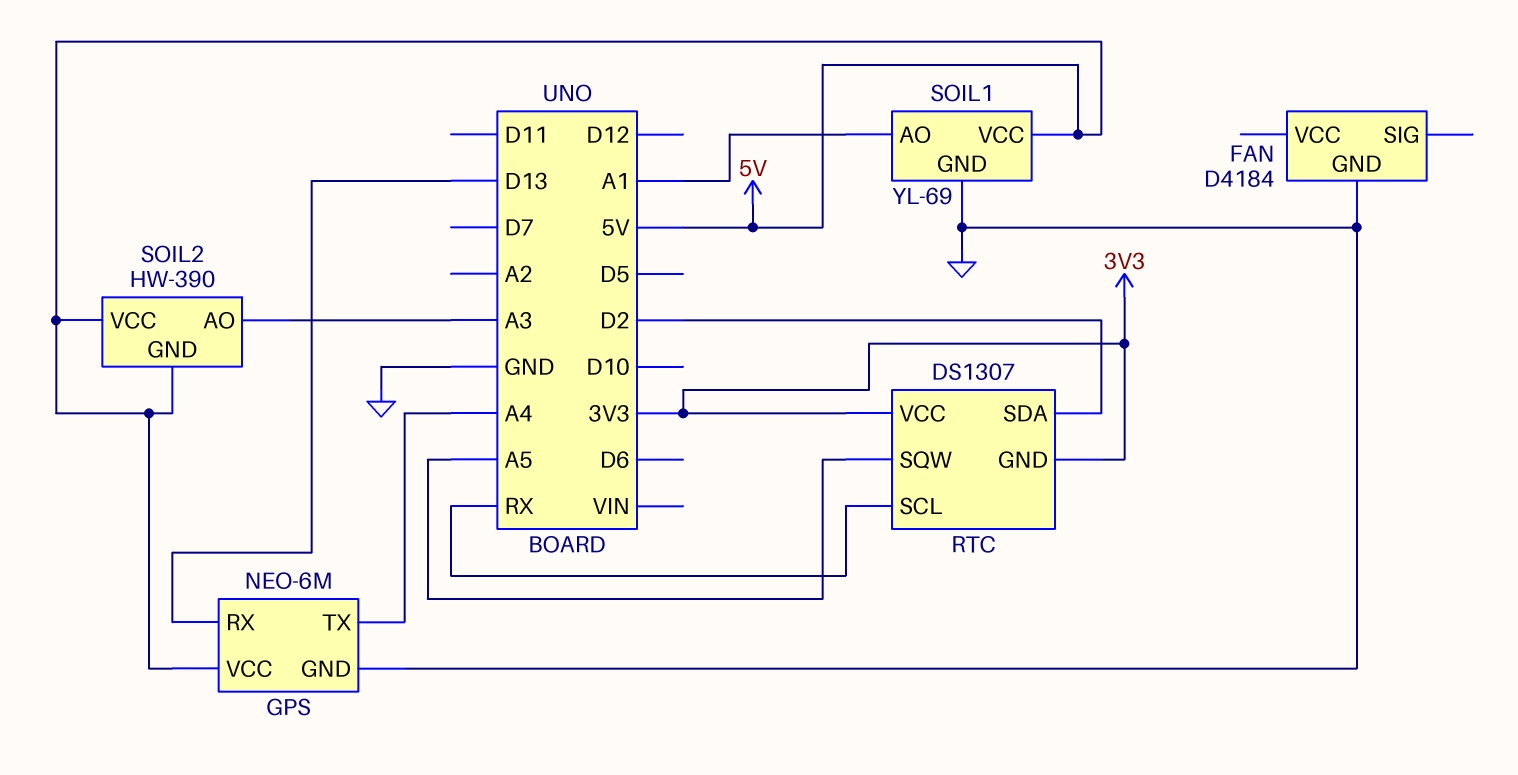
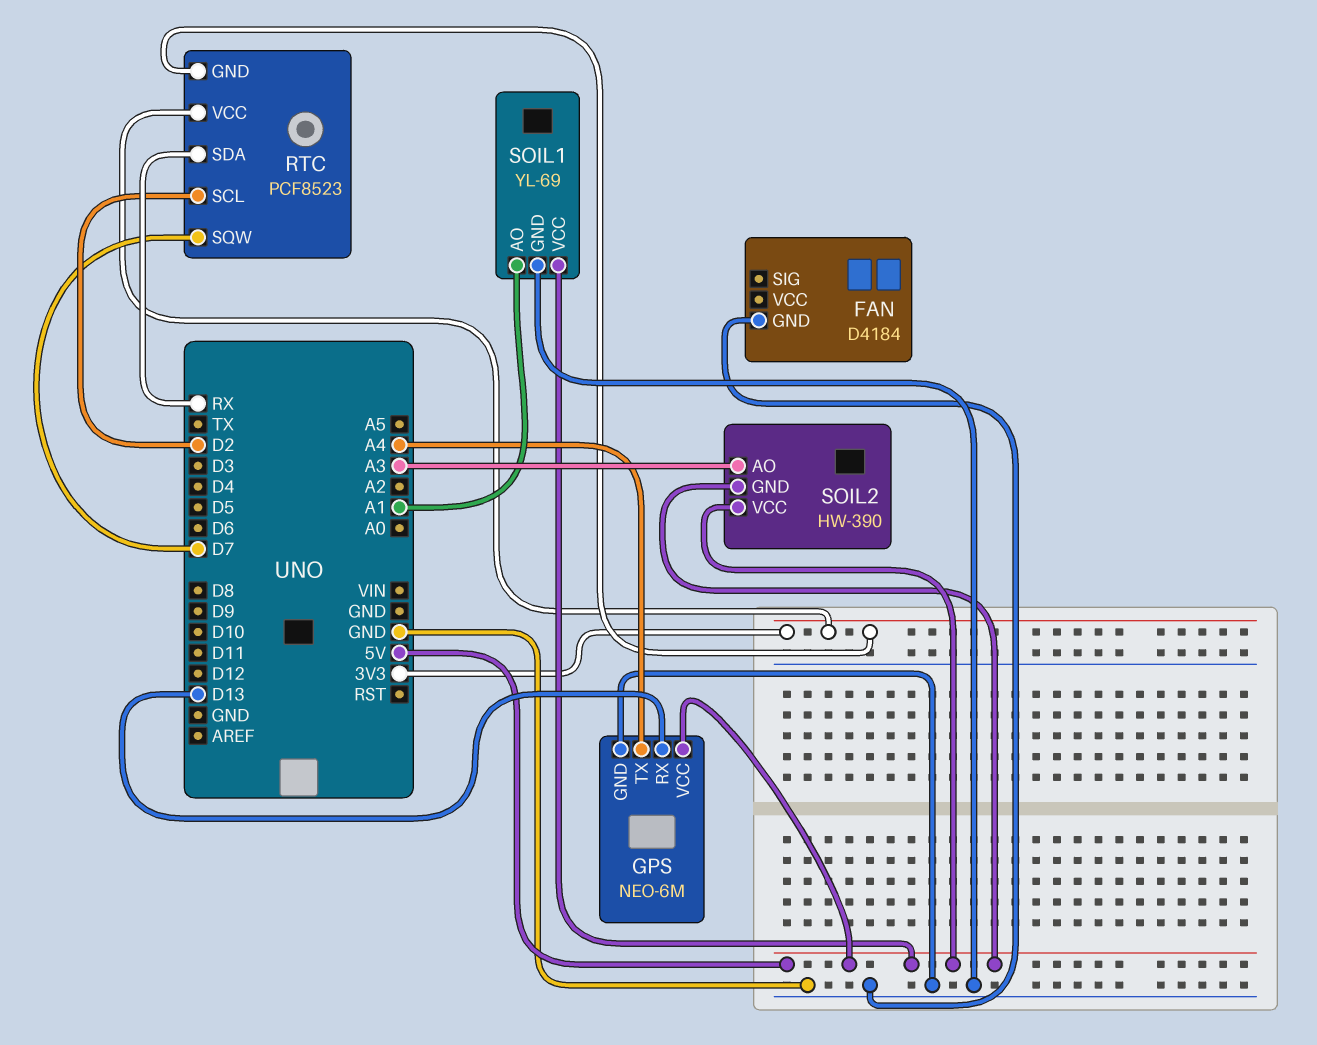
RTC: DS1307 -> PCF8523
RTC pin SCL: RX -> D2
RTC pin SDA: D2 -> RX
RTC pin SQW: A5 -> D7

